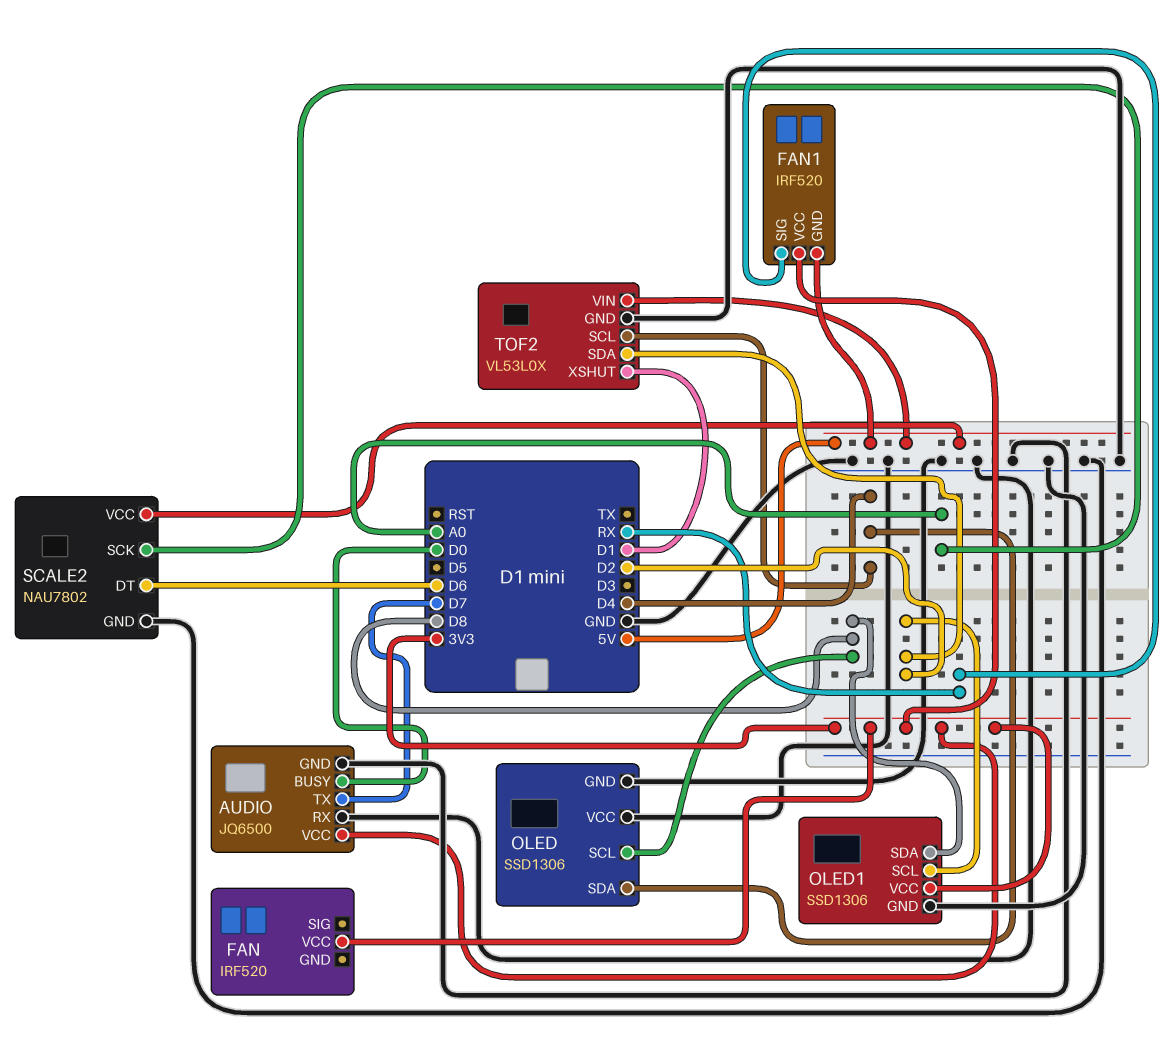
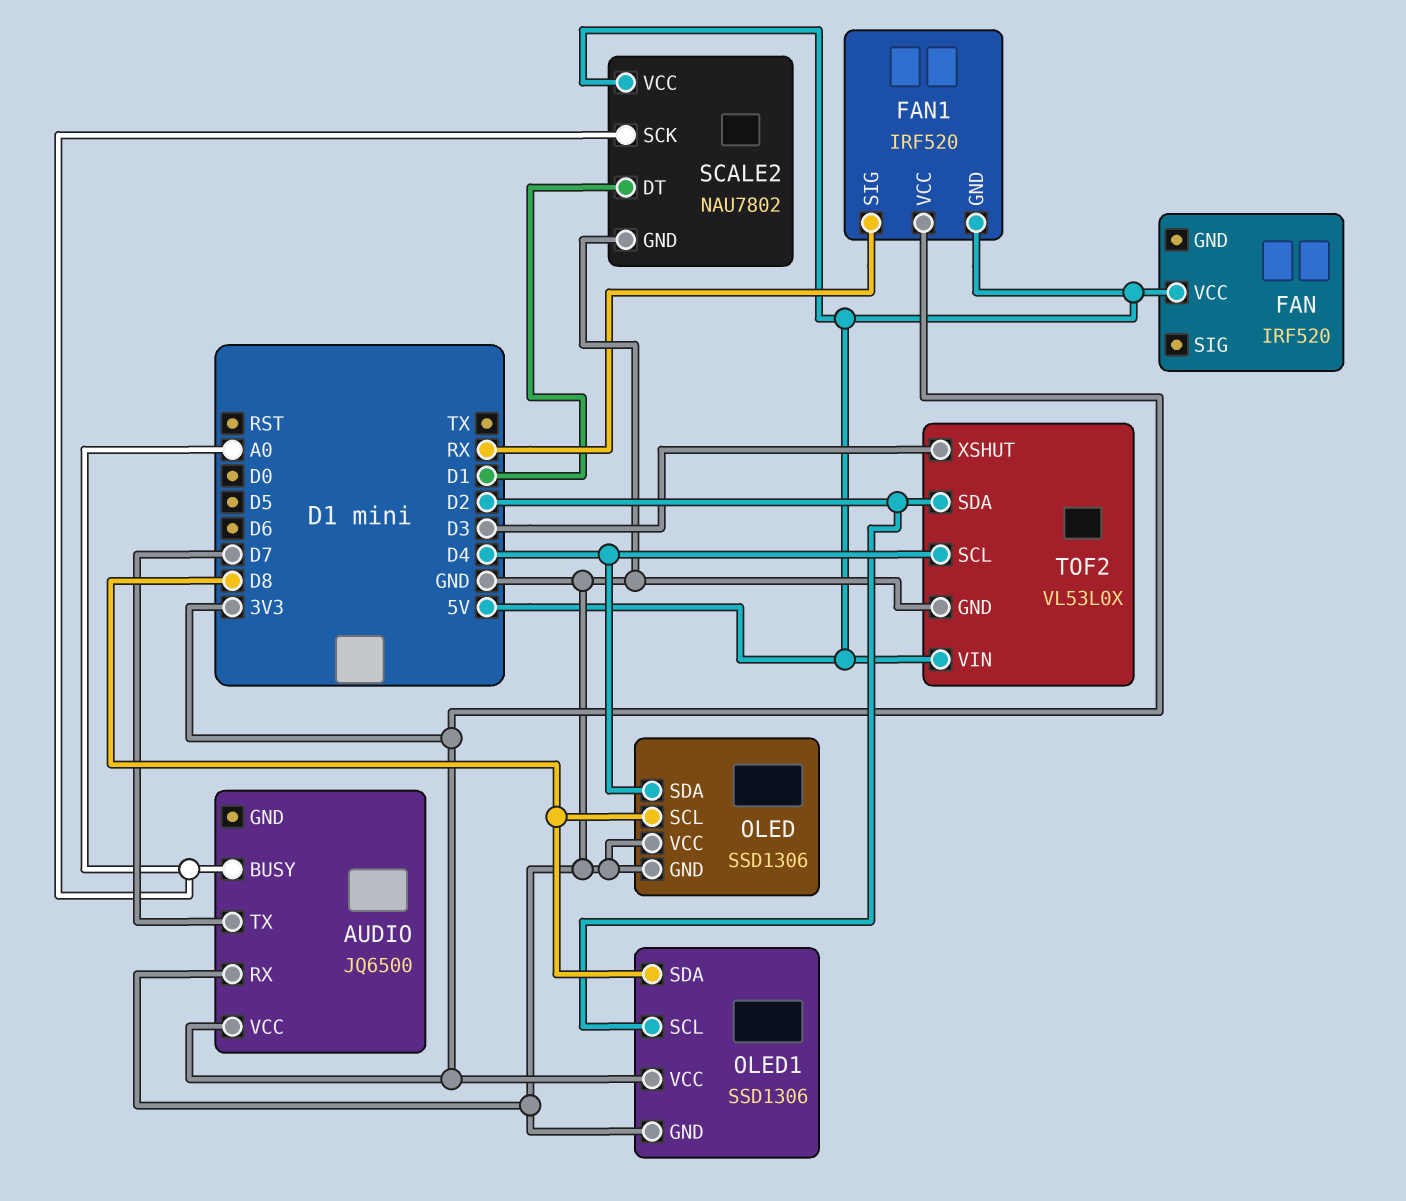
AUDIO pin BUSY: D0 -> A0
AUDIO pin GND: GND -> none
FAN pin VCC: 3V3 -> 5V
SCALE2 pin DT: D6 -> D1
TOF2 pin XSHUT: D1 -> D3

